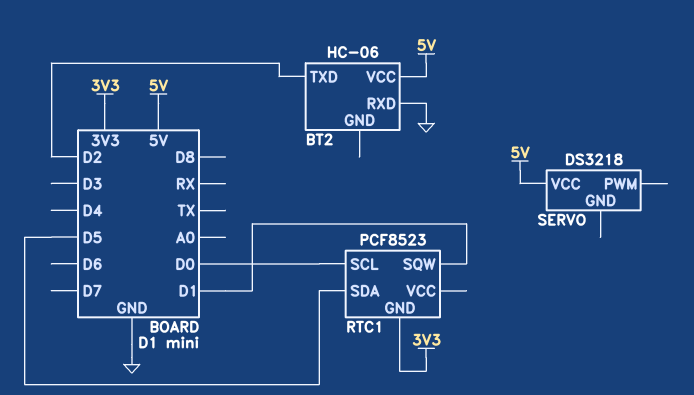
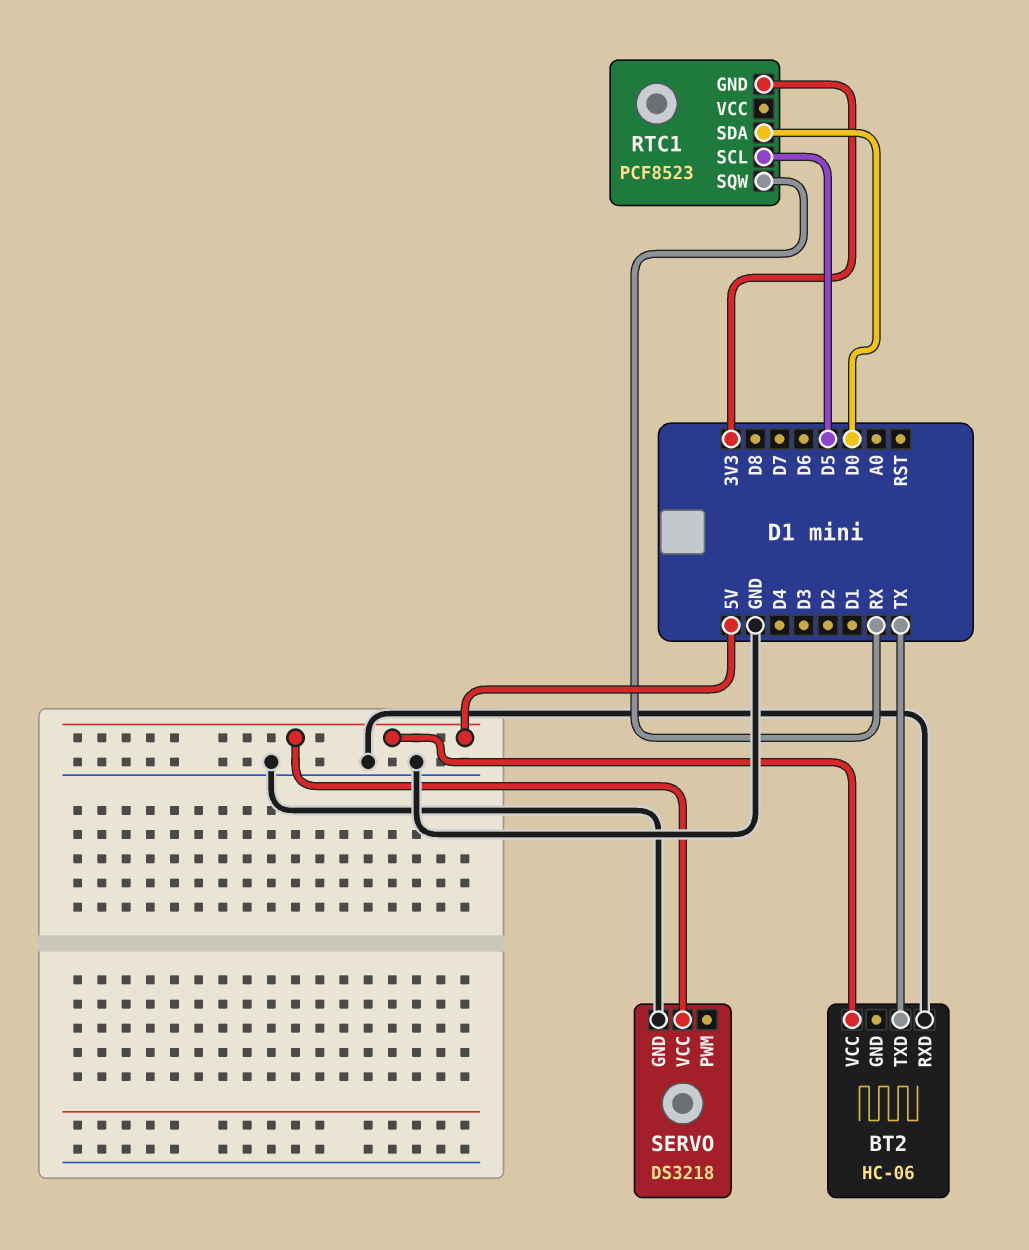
BT2 pin TXD: D2 -> TX
RTC1 pin SCL: D0 -> D5
RTC1 pin SDA: D5 -> D0
RTC1 pin SQW: D1 -> RX
SERVO pin GND: none -> GND

